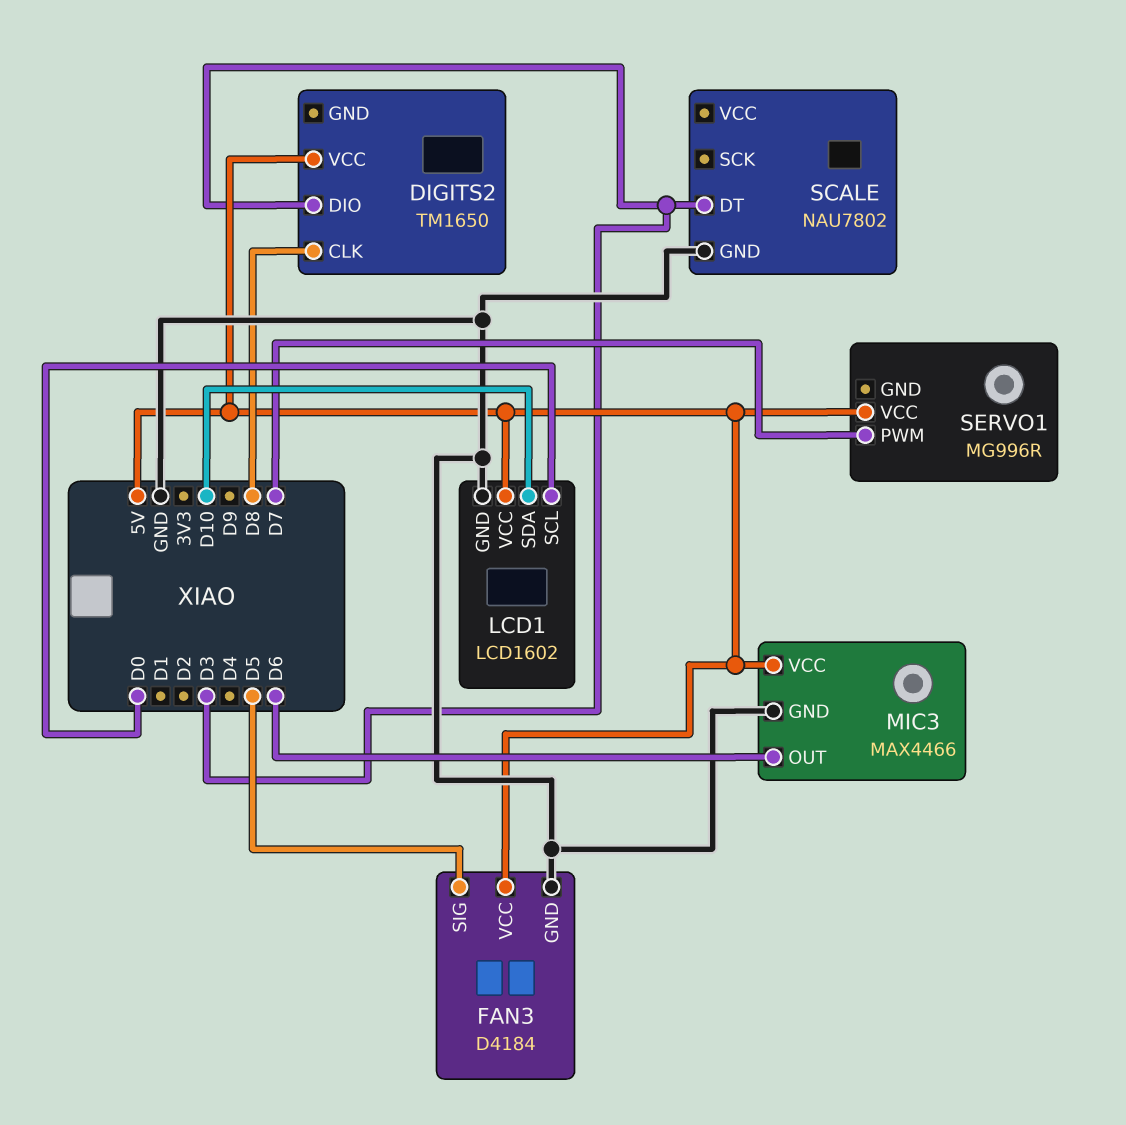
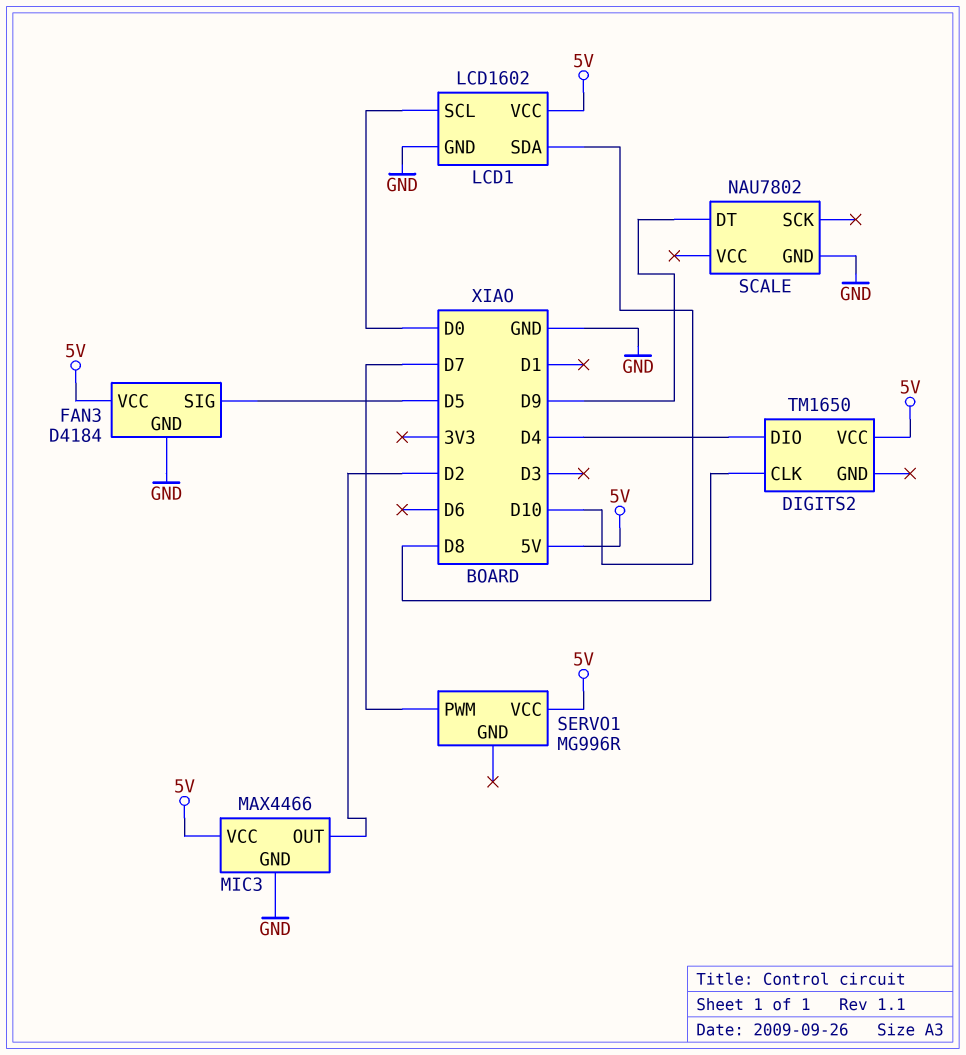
DIGITS2 pin DIO: D3 -> D4
MIC3 pin OUT: D6 -> D2
SCALE pin DT: D3 -> D9

